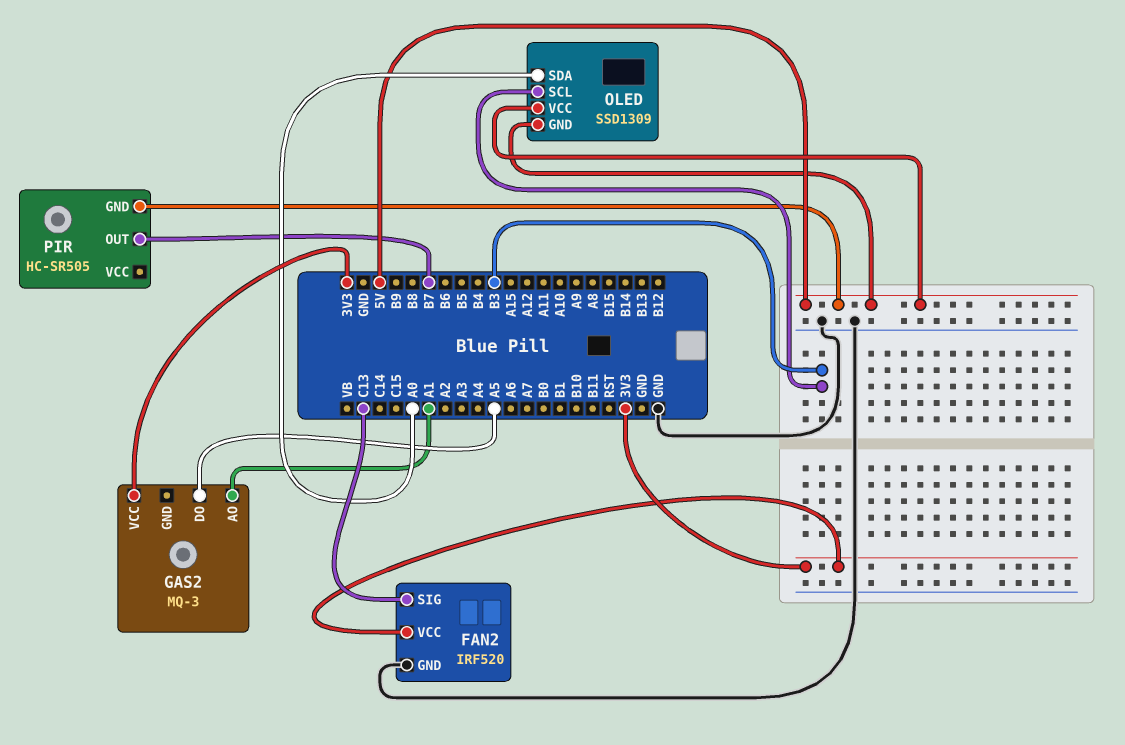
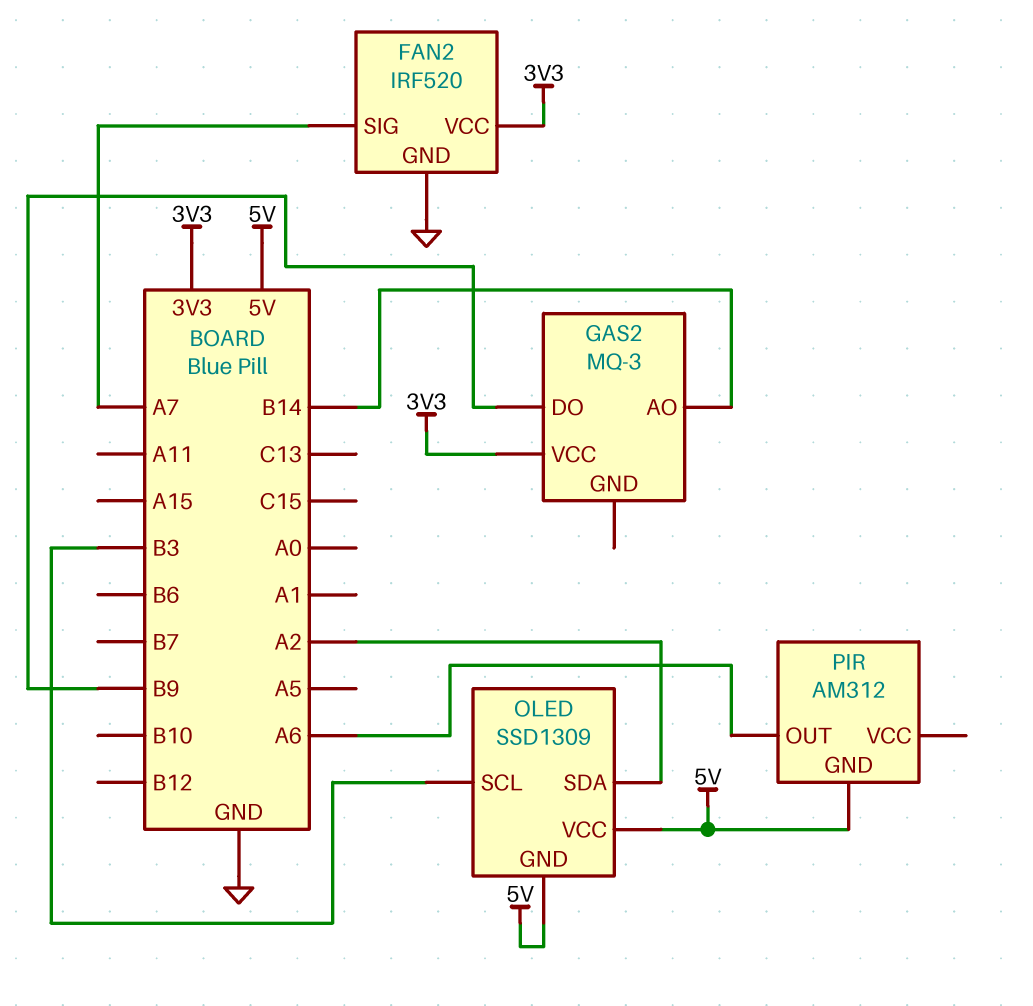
FAN2 pin SIG: C13 -> A7
GAS2 pin AO: A1 -> B14
GAS2 pin DO: A5 -> B9
OLED pin SDA: A0 -> A2
PIR: HC-SR505 -> AM312
PIR pin OUT: B7 -> A6

